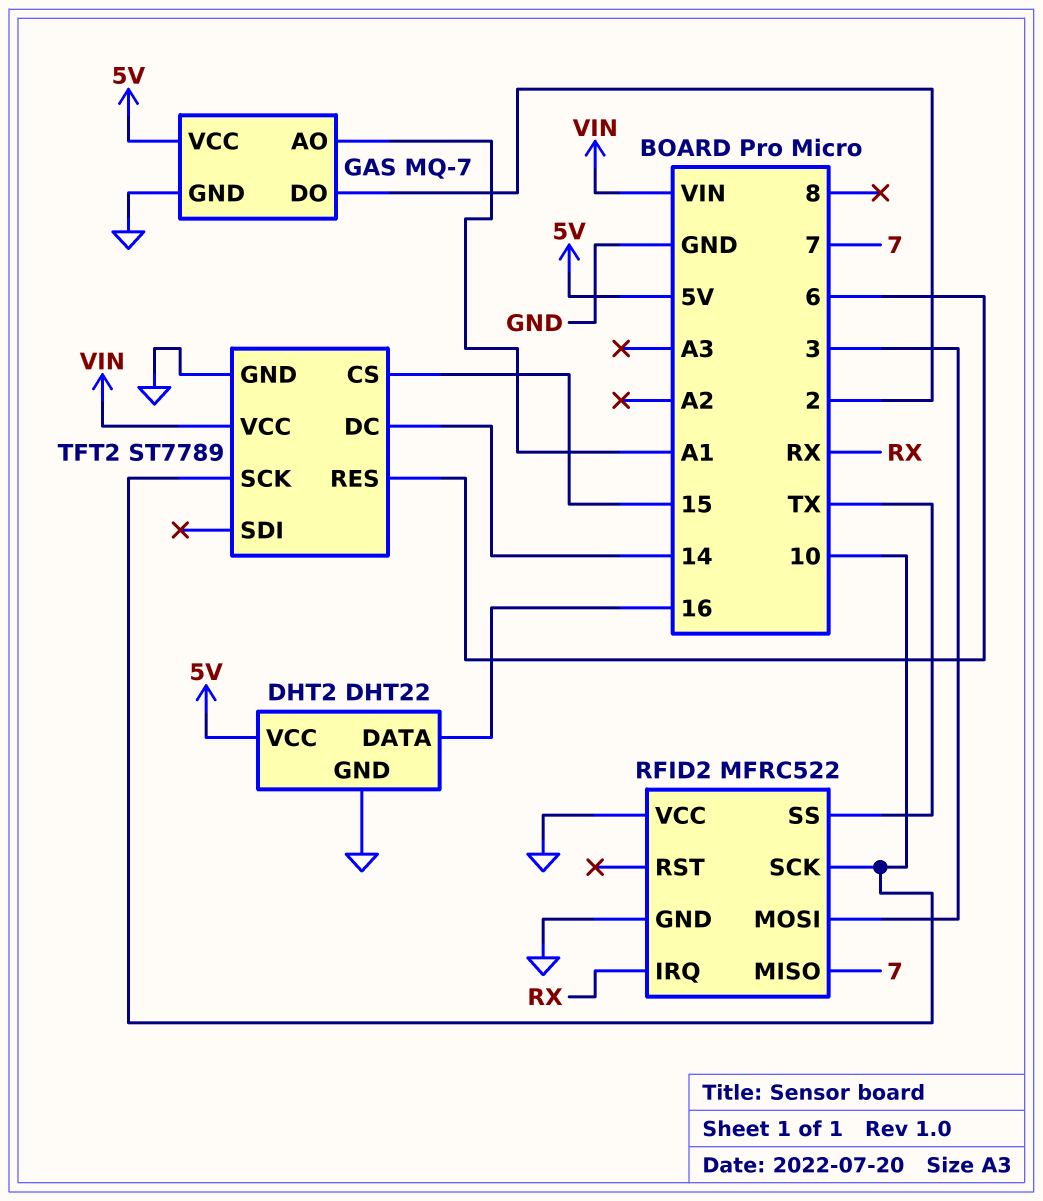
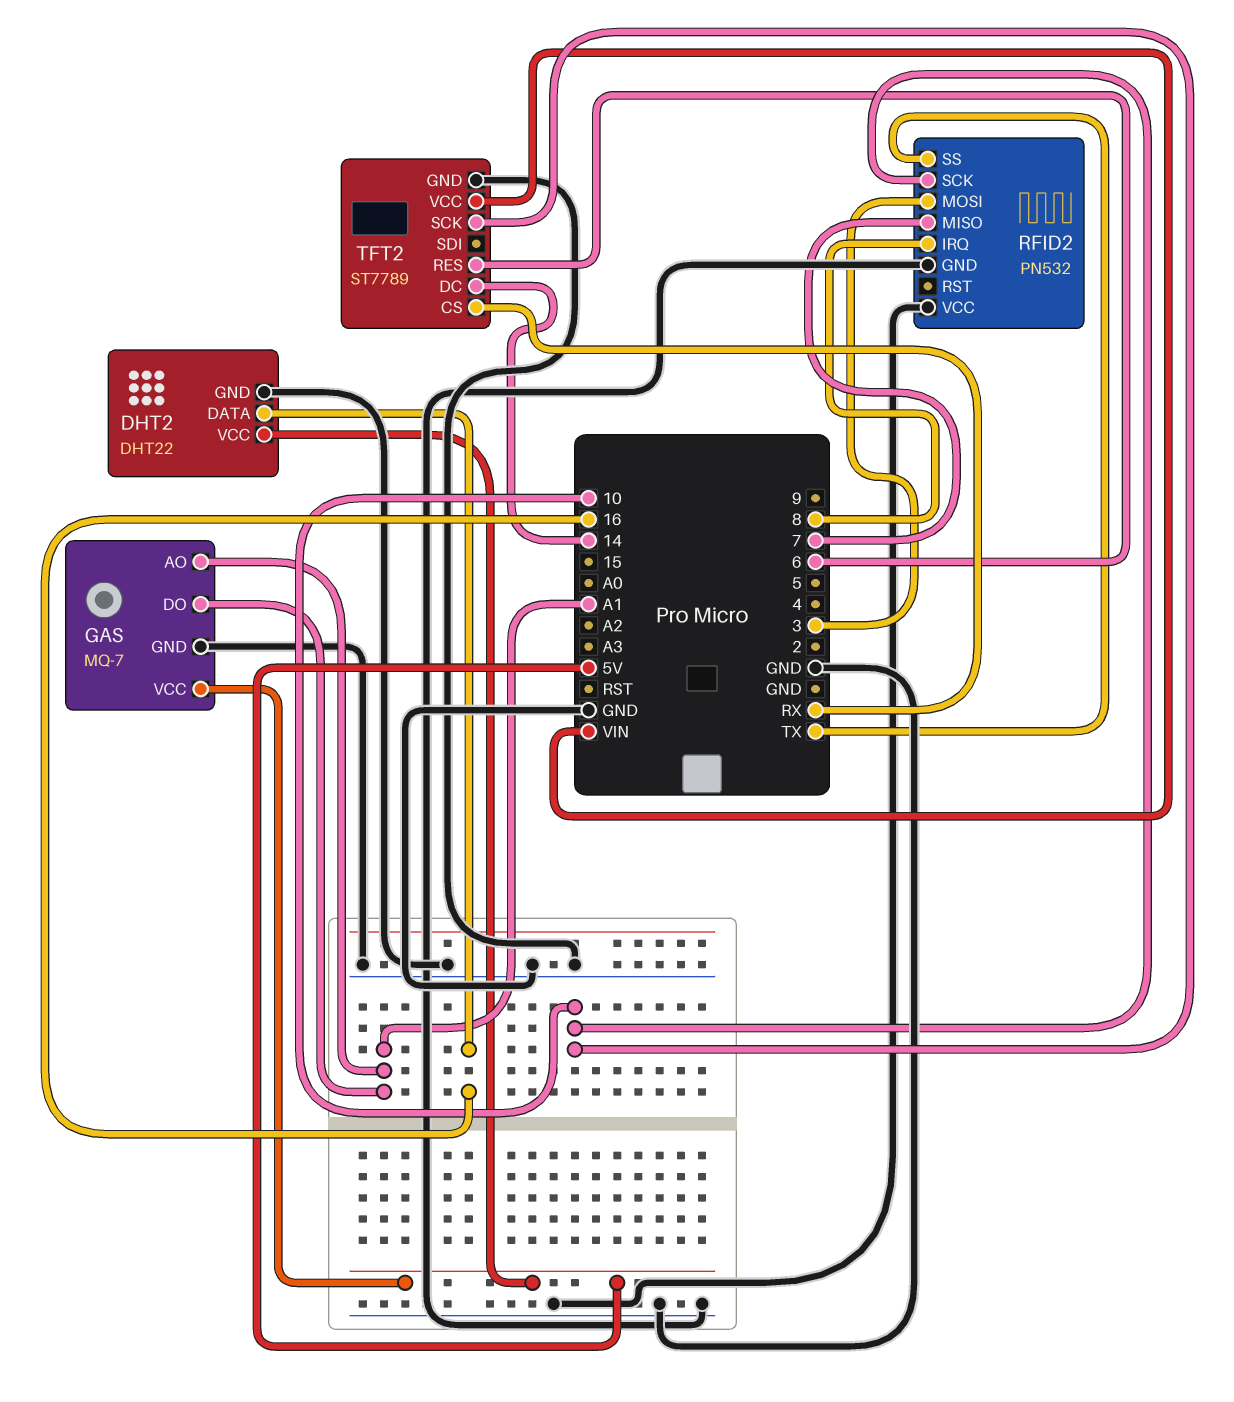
GAS pin DO: 2 -> A1
RFID2: MFRC522 -> PN532
RFID2 pin IRQ: RX -> 8
TFT2 pin CS: 15 -> RX

